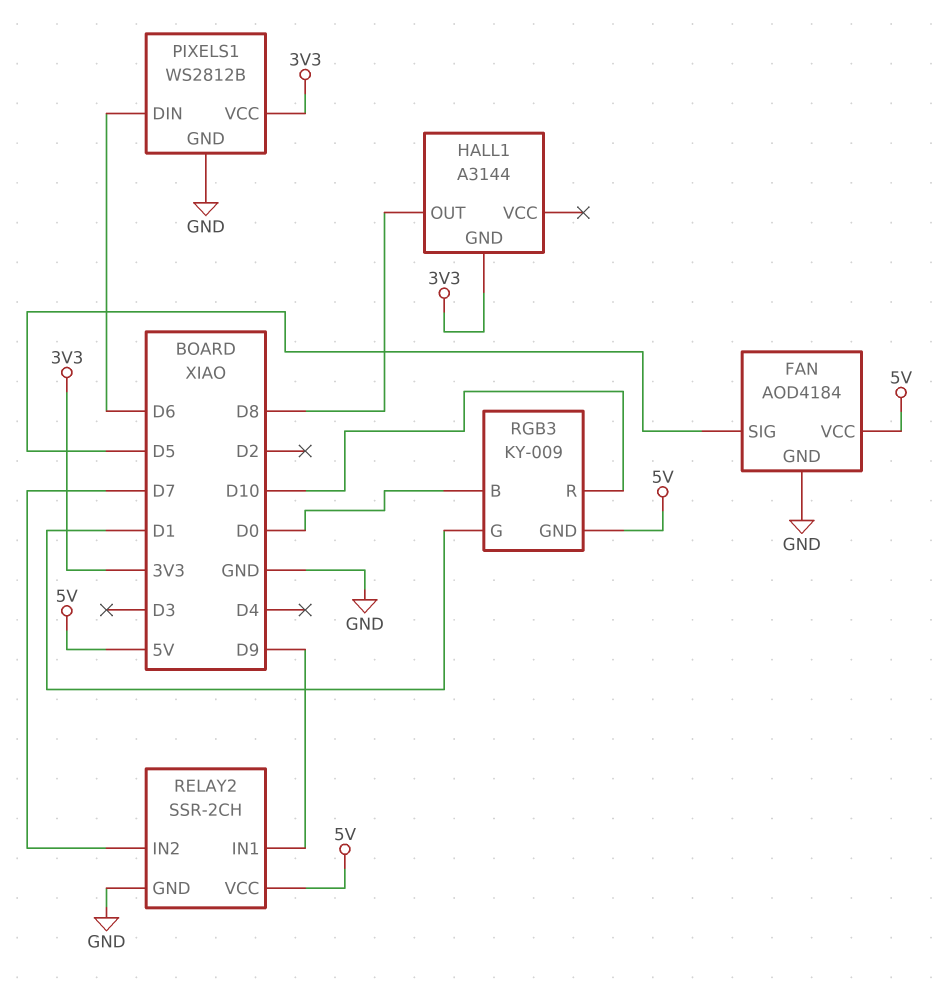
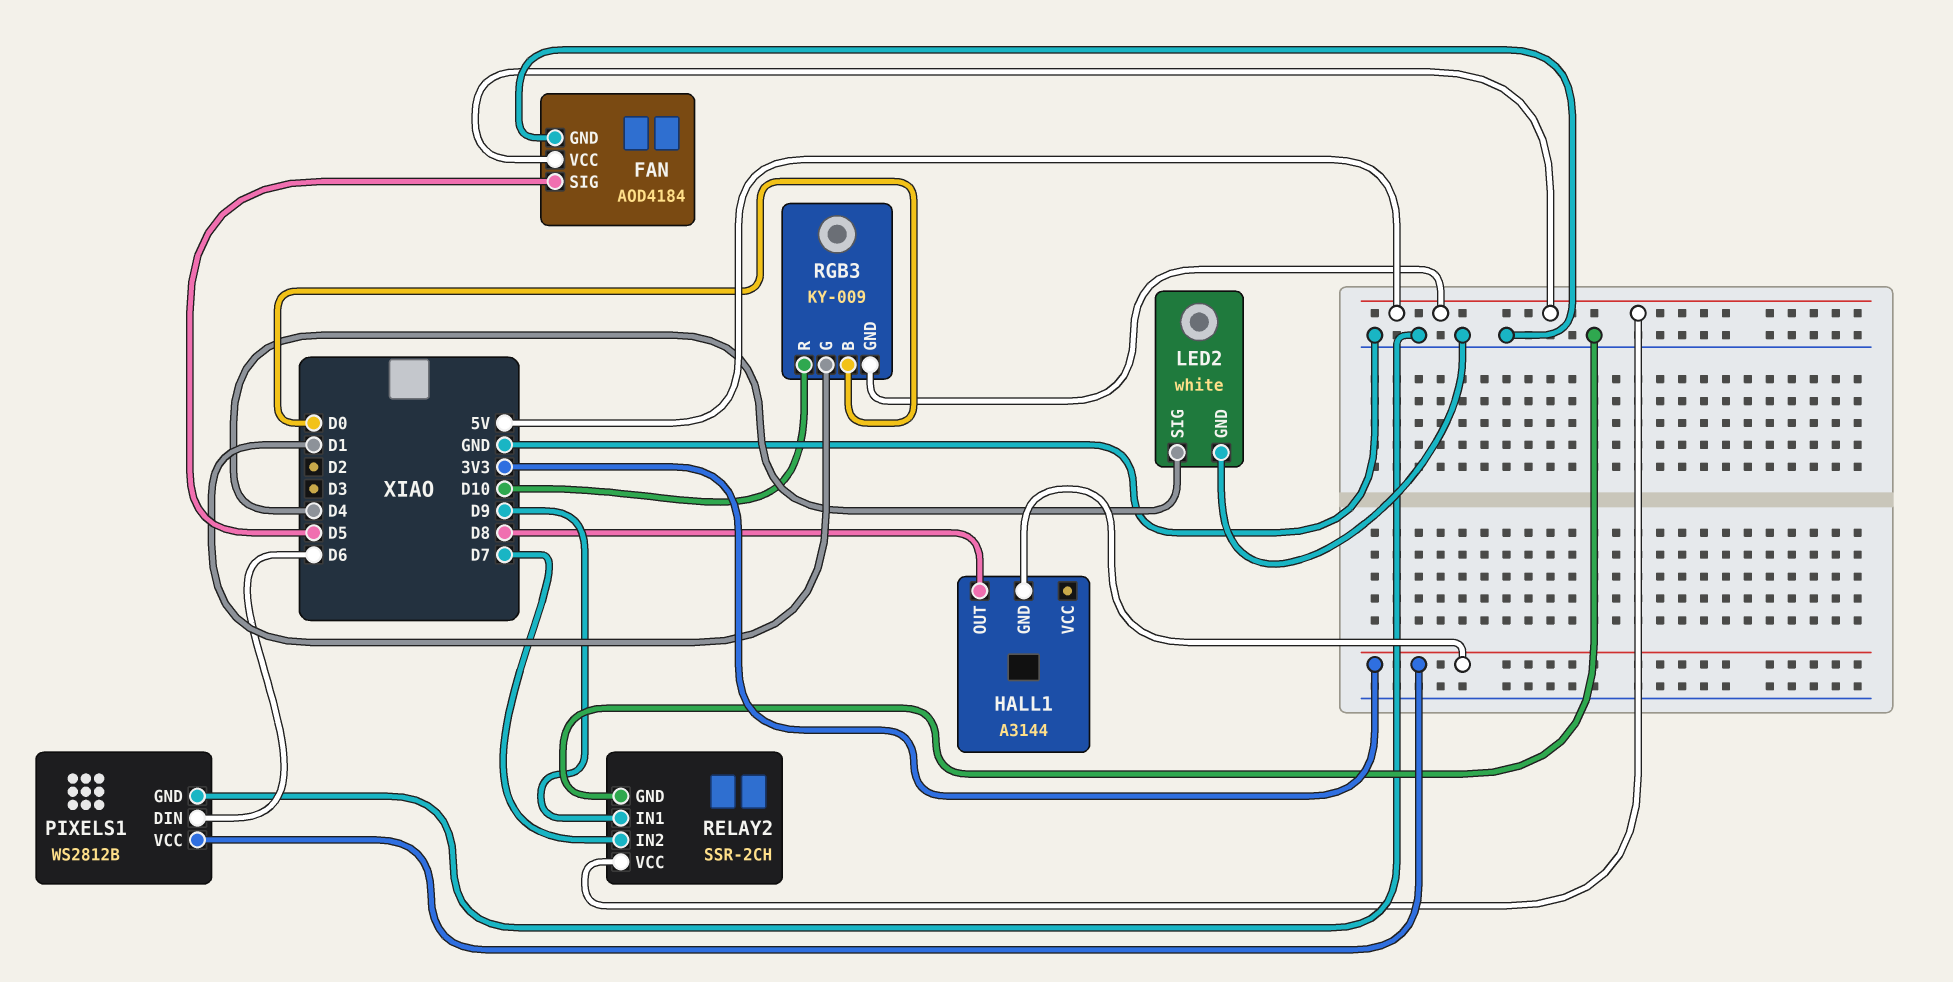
LED2: none -> white
LED2 pin GND: none -> GND
LED2 pin SIG: none -> D4

